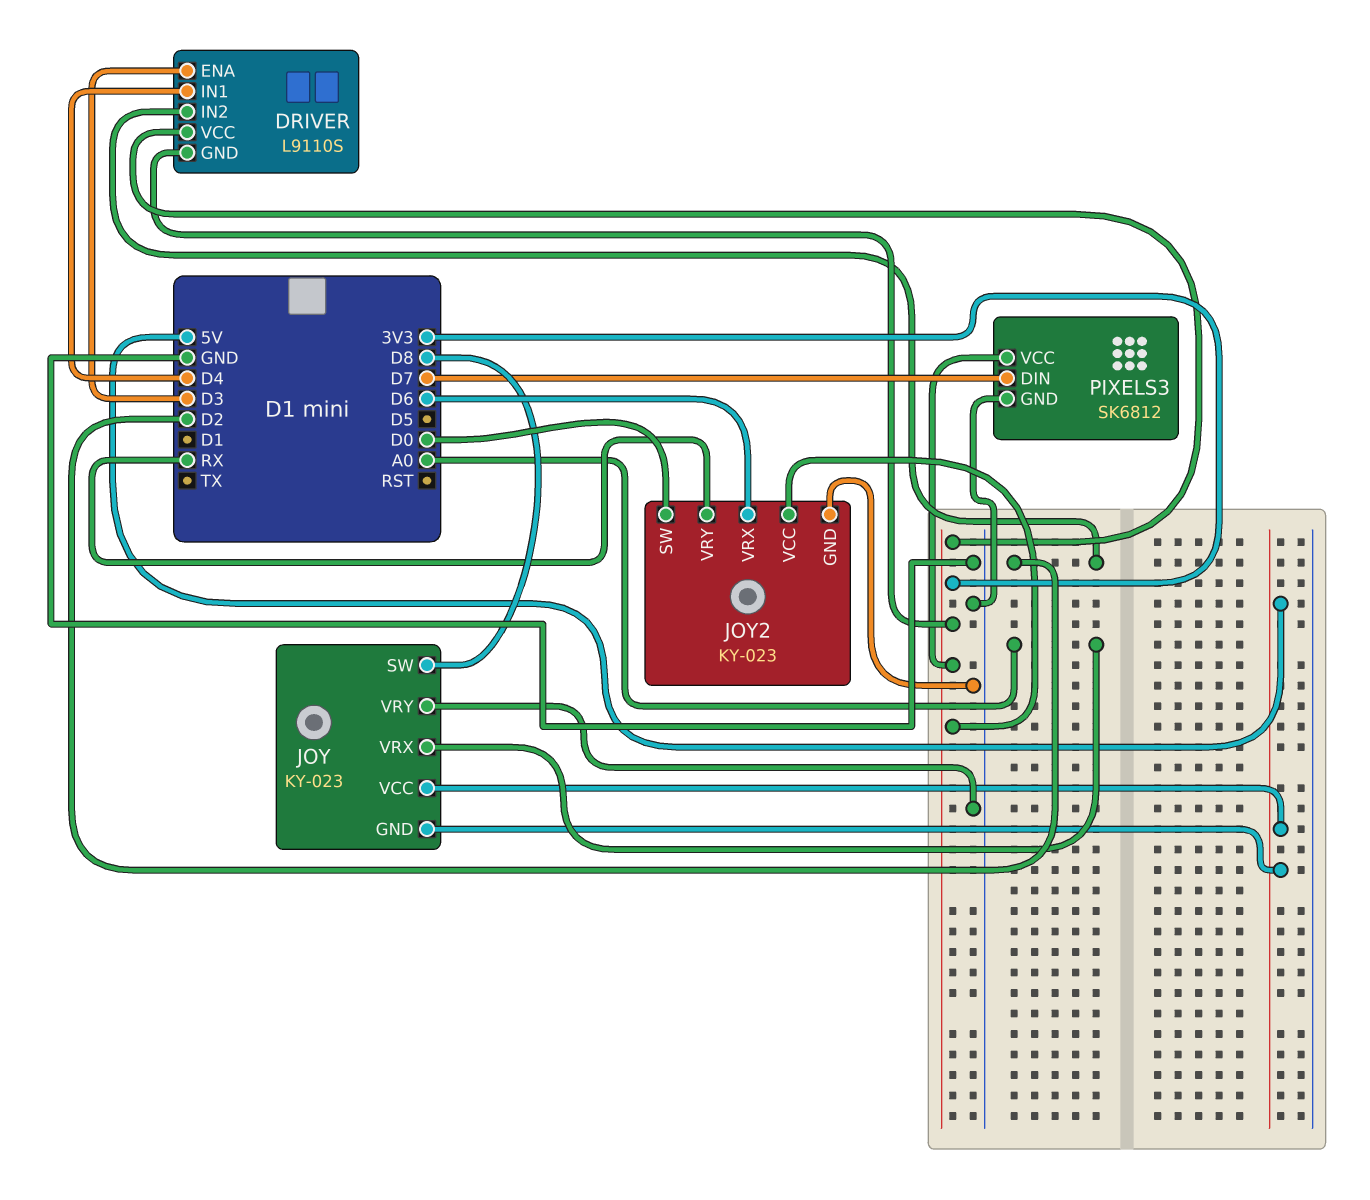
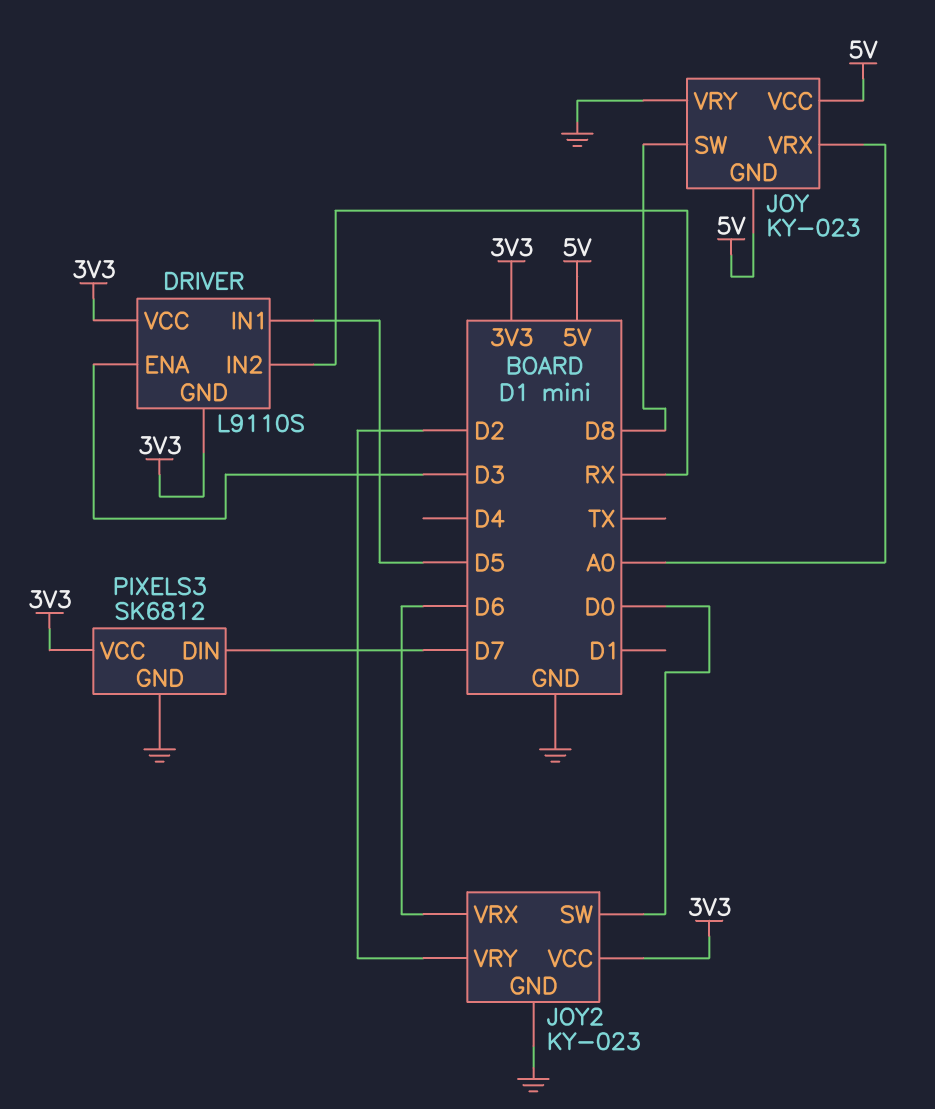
DRIVER pin IN1: D4 -> D5
DRIVER pin IN2: D2 -> RX
JOY2 pin VRY: RX -> D2

